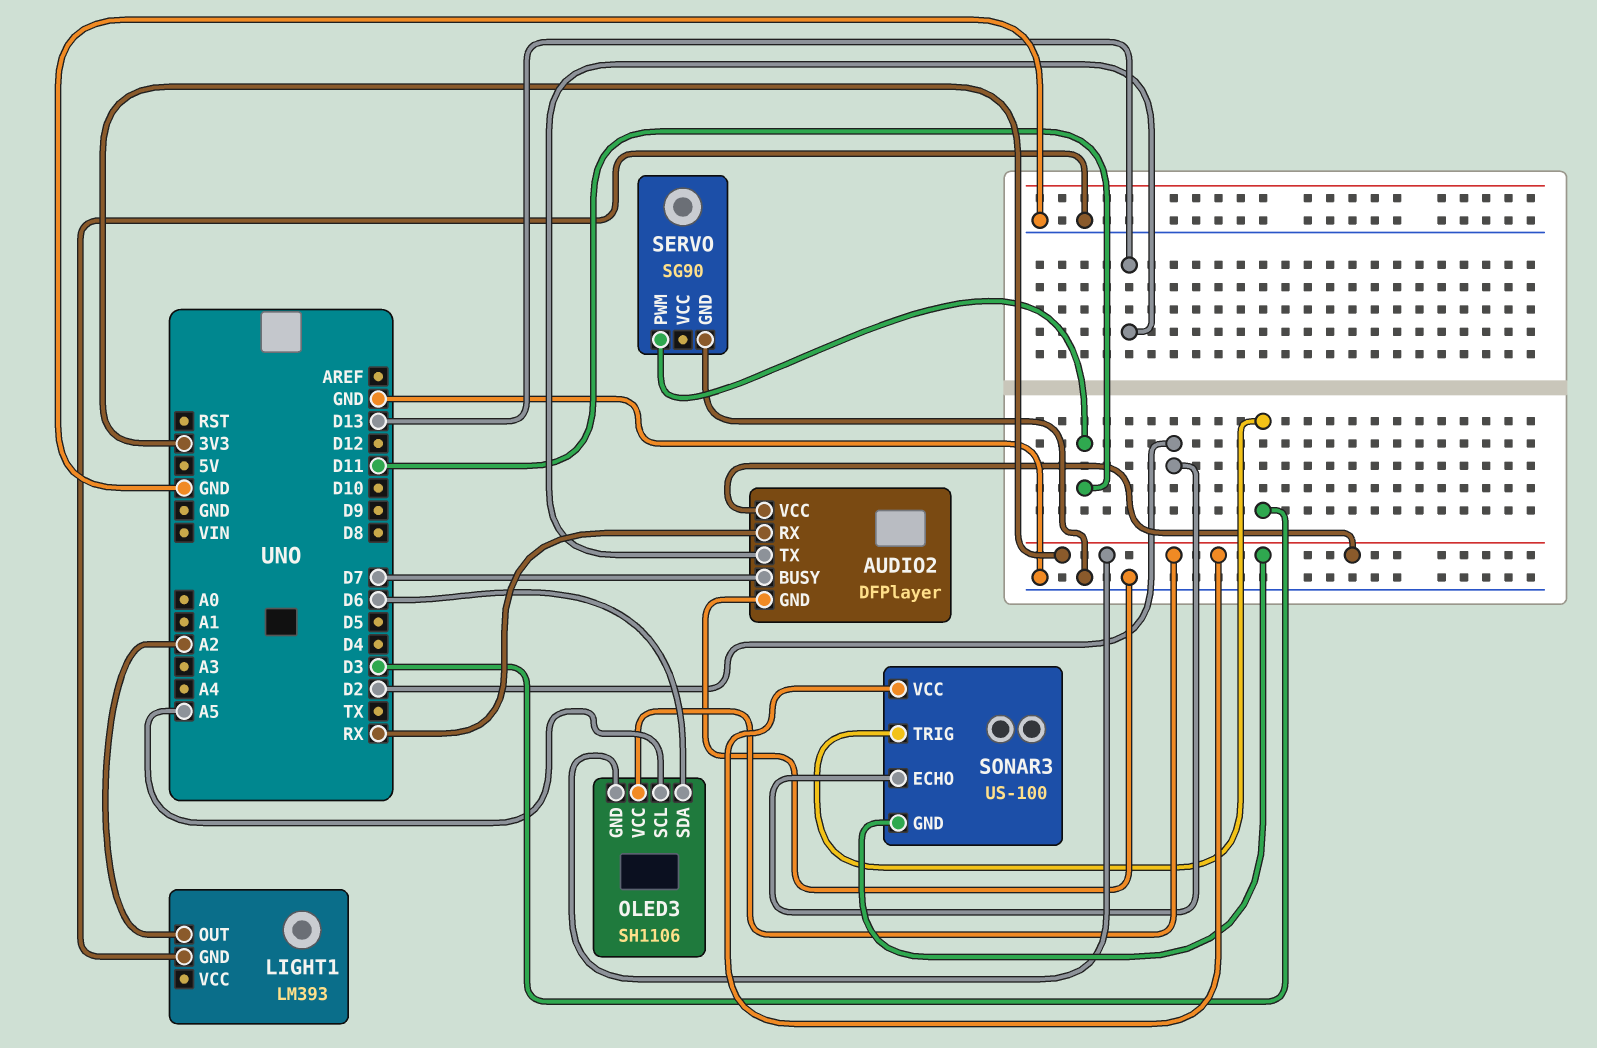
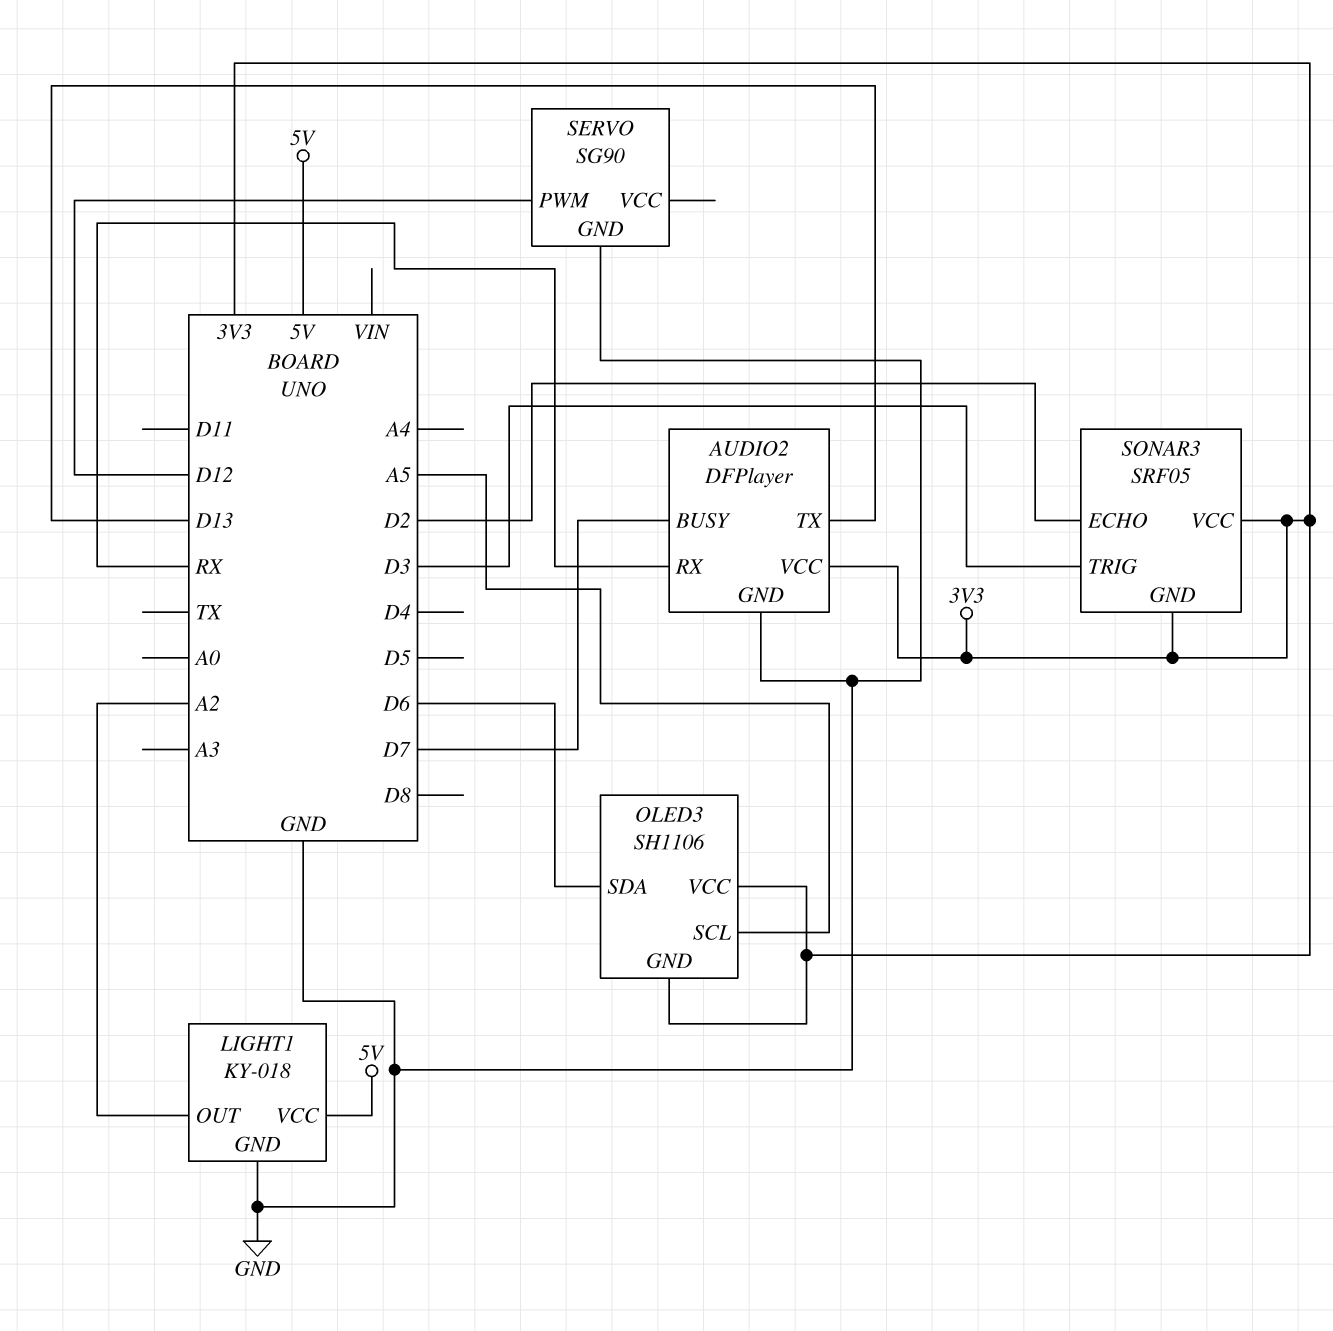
LIGHT1: LM393 -> KY-018
LIGHT1 pin VCC: none -> 5V
SERVO pin PWM: D11 -> D12
SONAR3: US-100 -> SRF05

